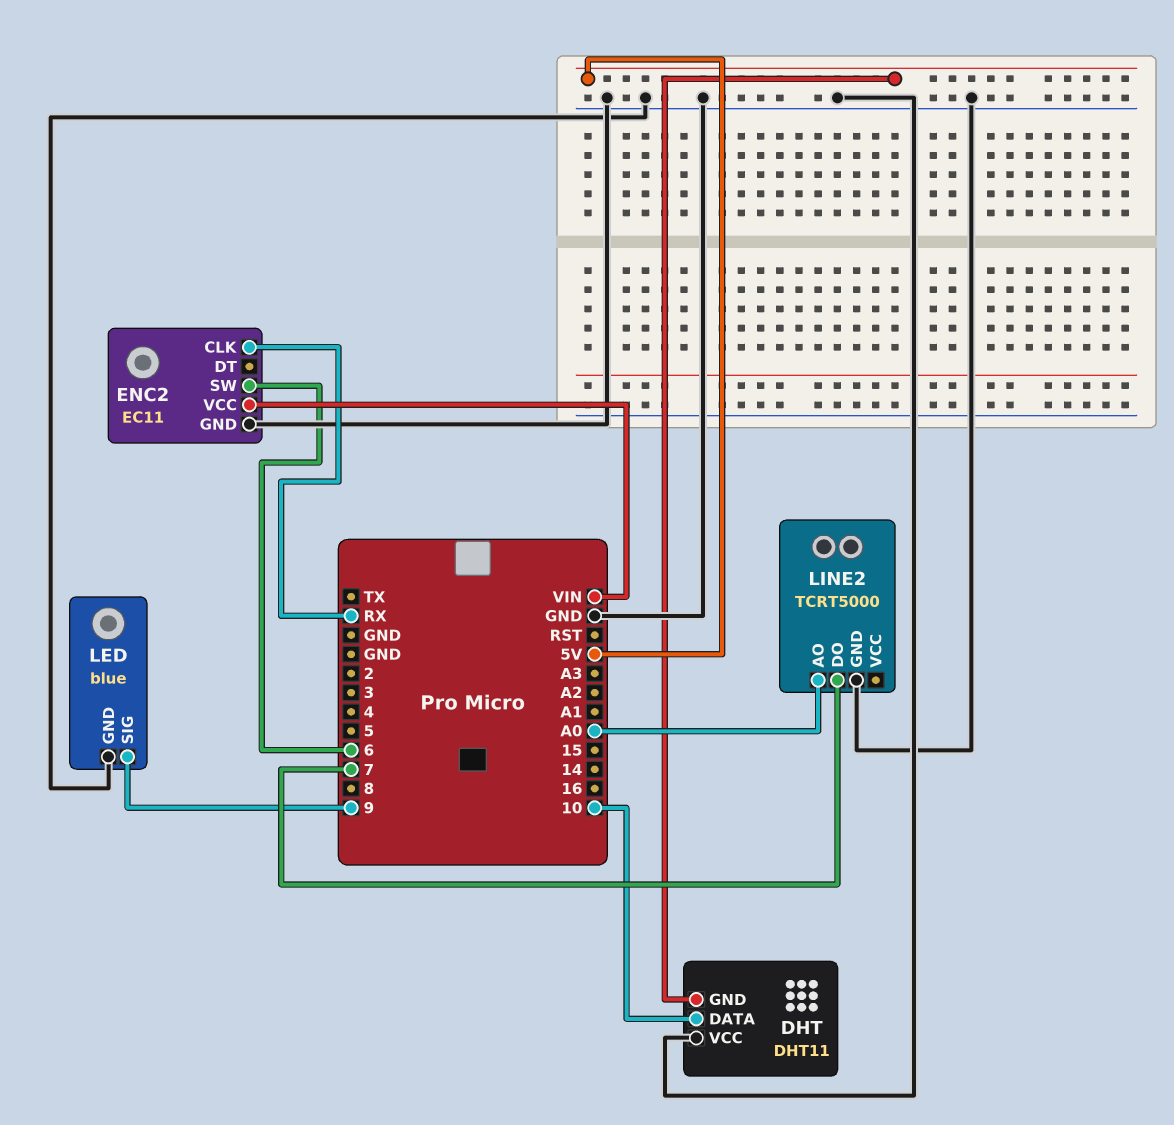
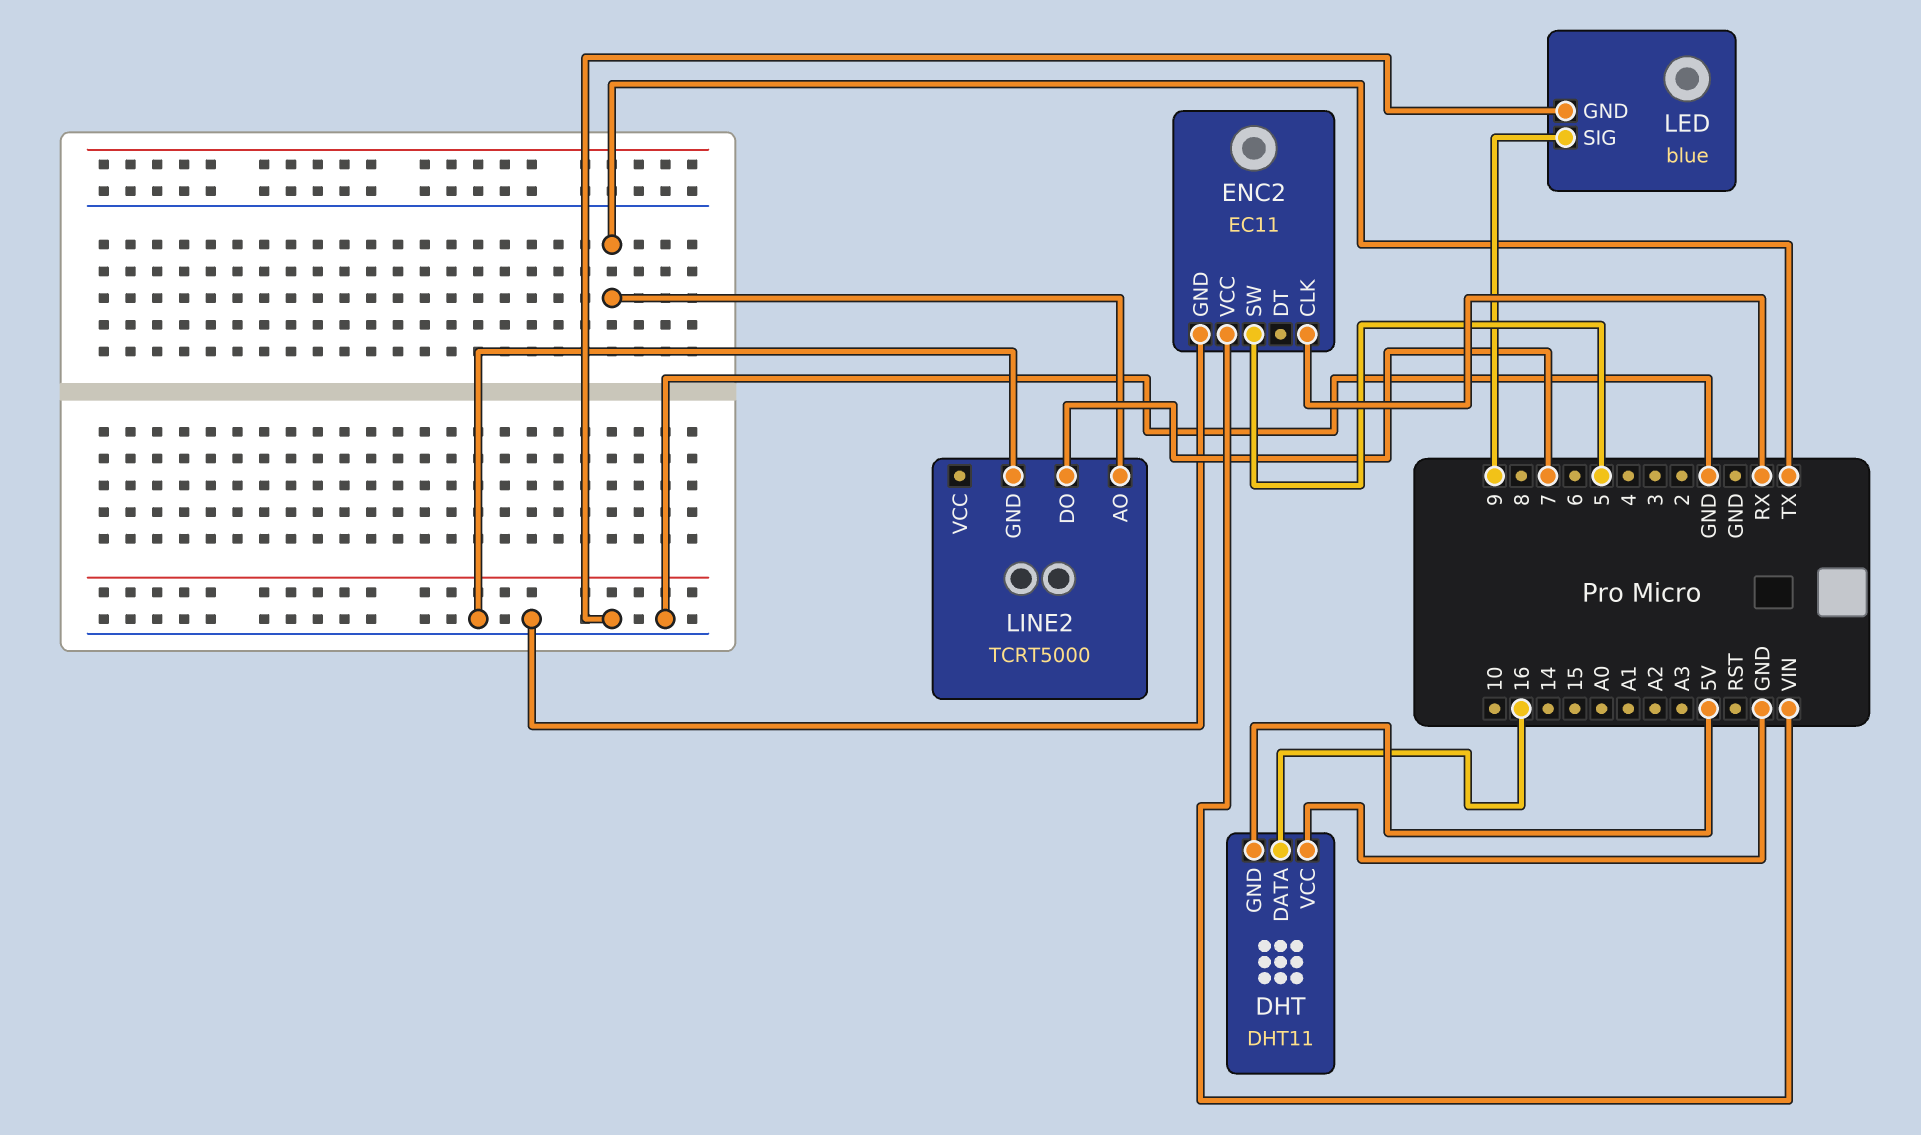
DHT pin DATA: 10 -> 16
ENC2 pin SW: 6 -> 5
LINE2 pin AO: A0 -> TX

